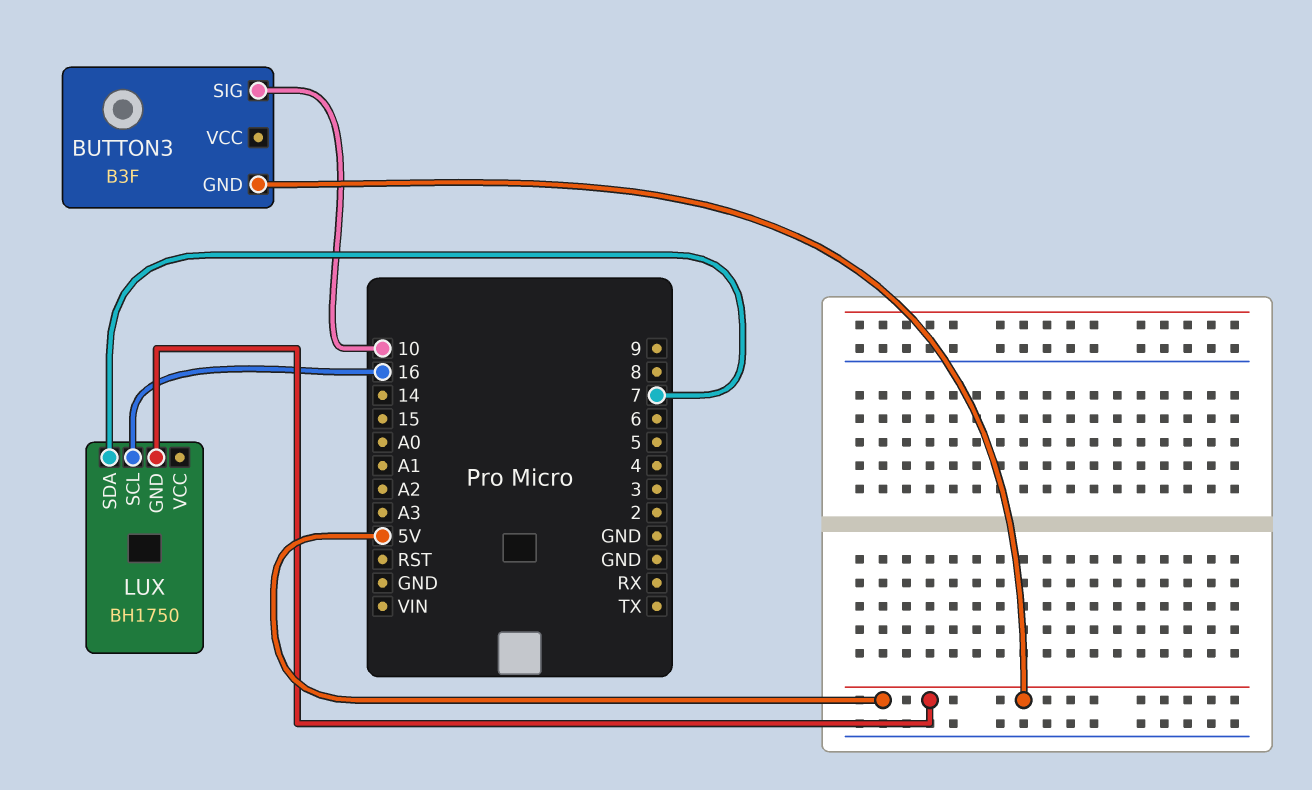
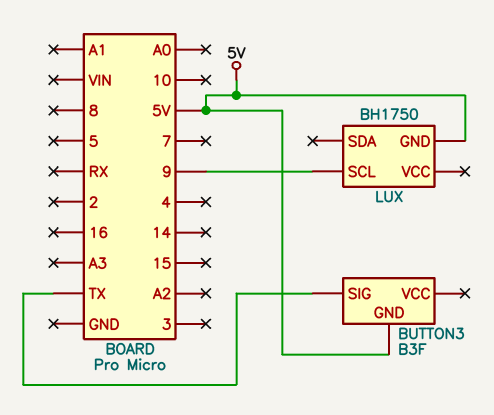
BUTTON3 pin SIG: 10 -> TX
LUX pin SCL: 16 -> 9
LUX pin SDA: 7 -> none

